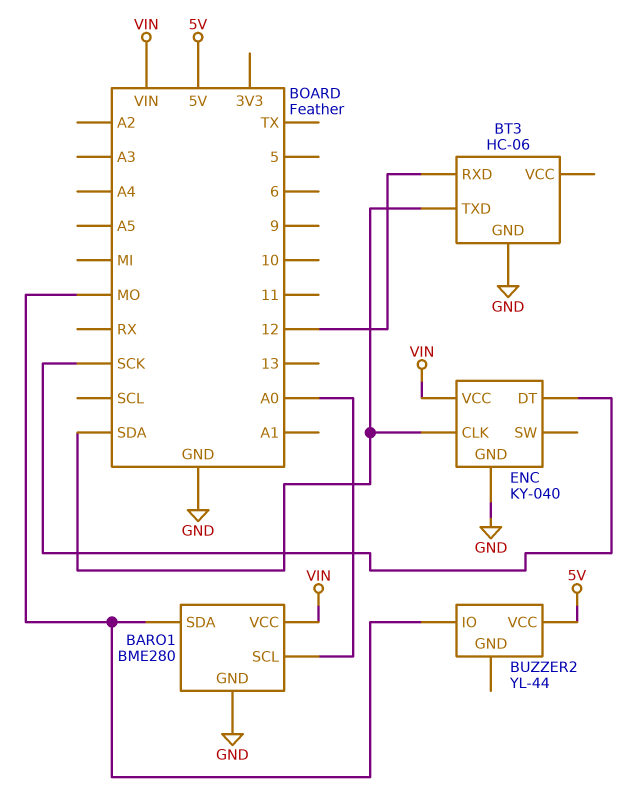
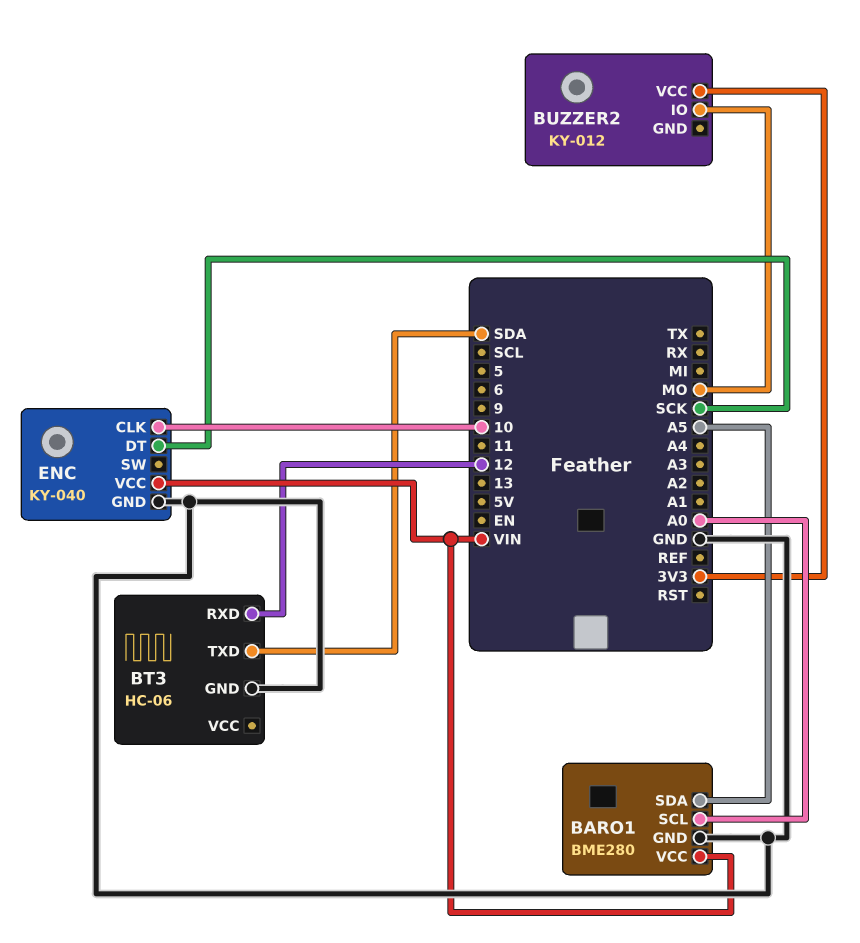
BARO1 pin SDA: MO -> A5
BUZZER2: YL-44 -> KY-012
BUZZER2 pin VCC: 5V -> 3V3
ENC pin CLK: SDA -> 10

